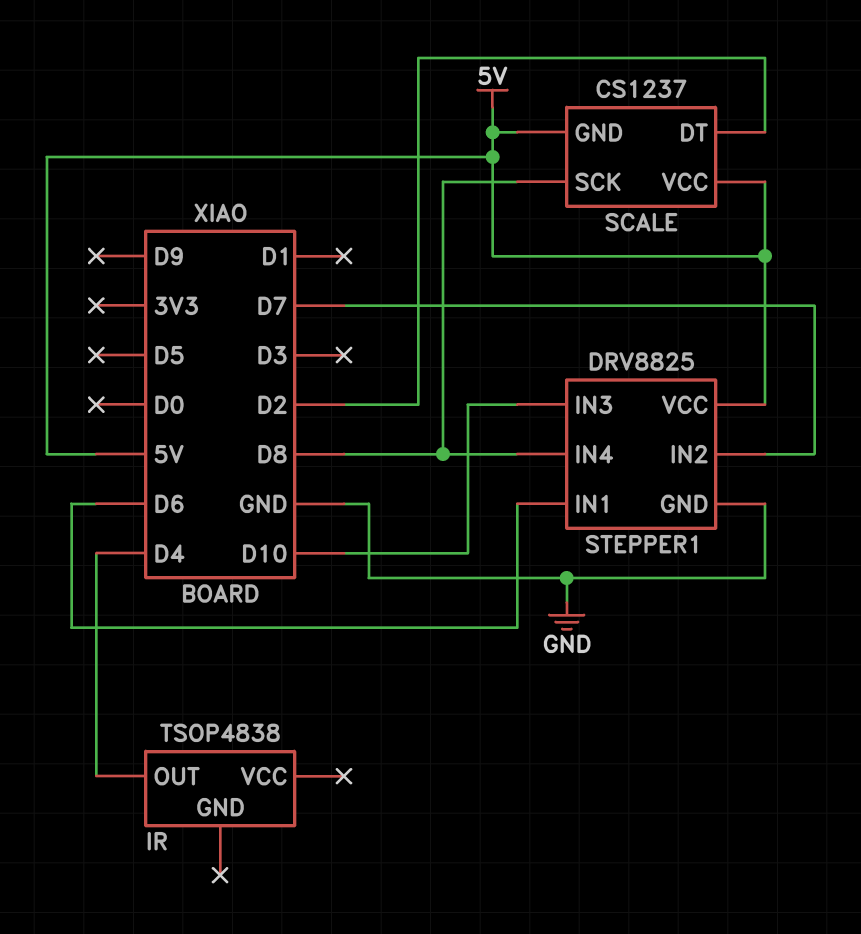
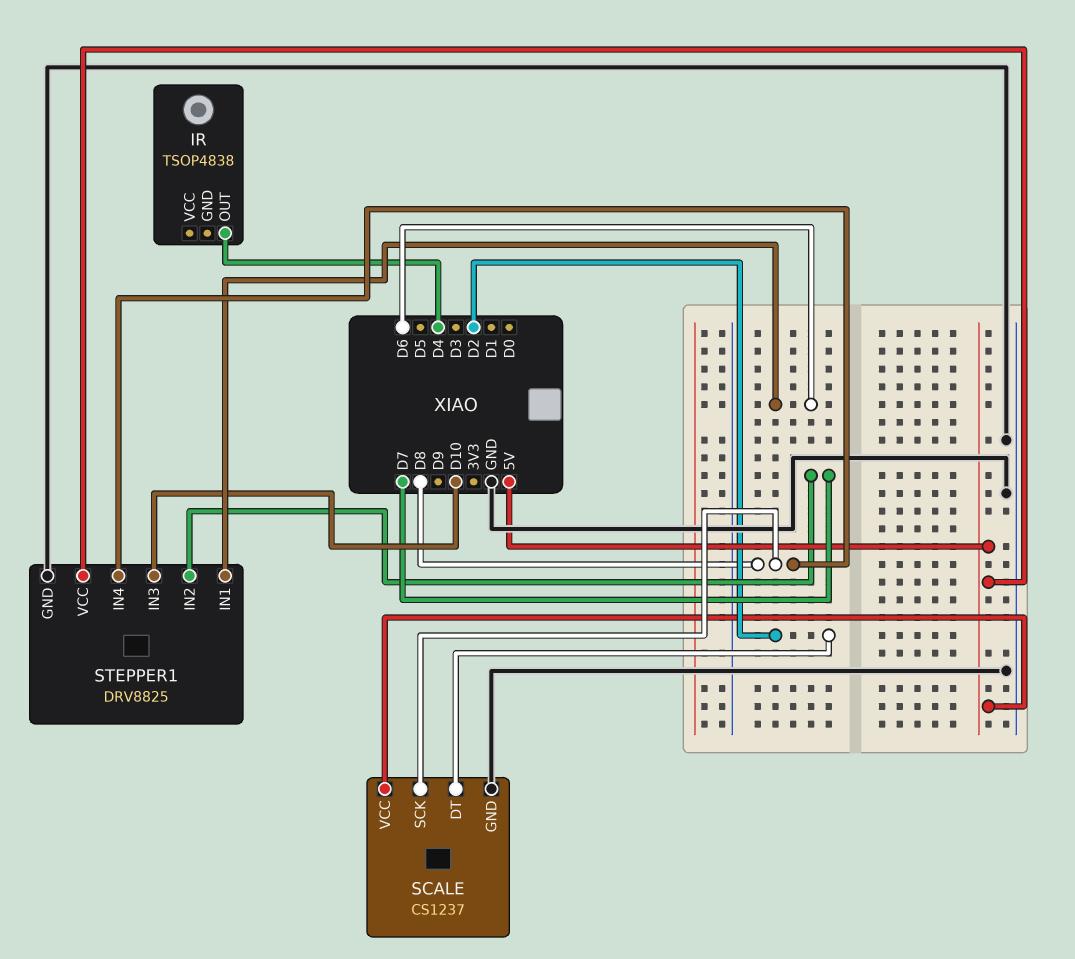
SCALE pin GND: 5V -> GND

